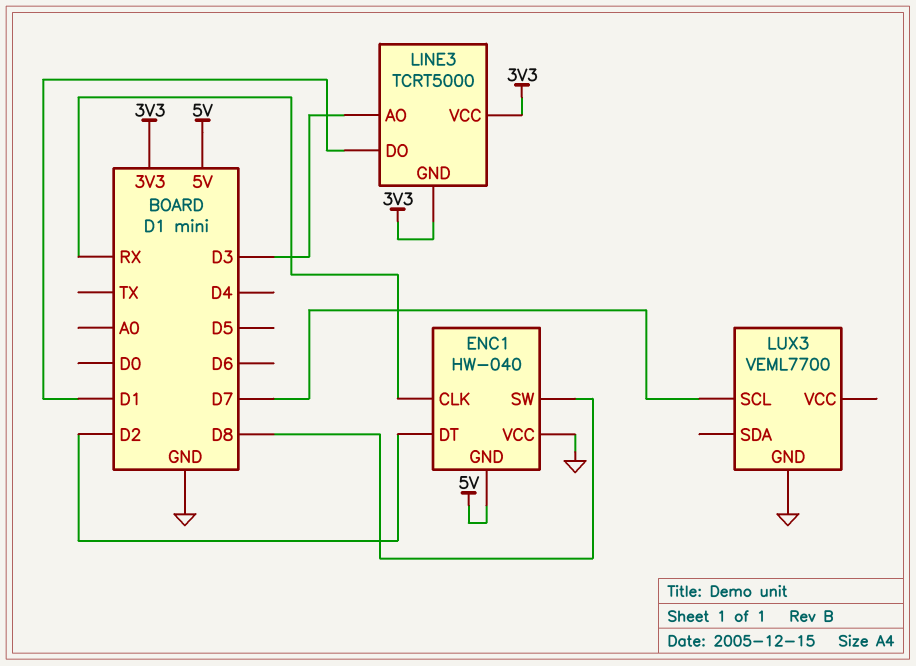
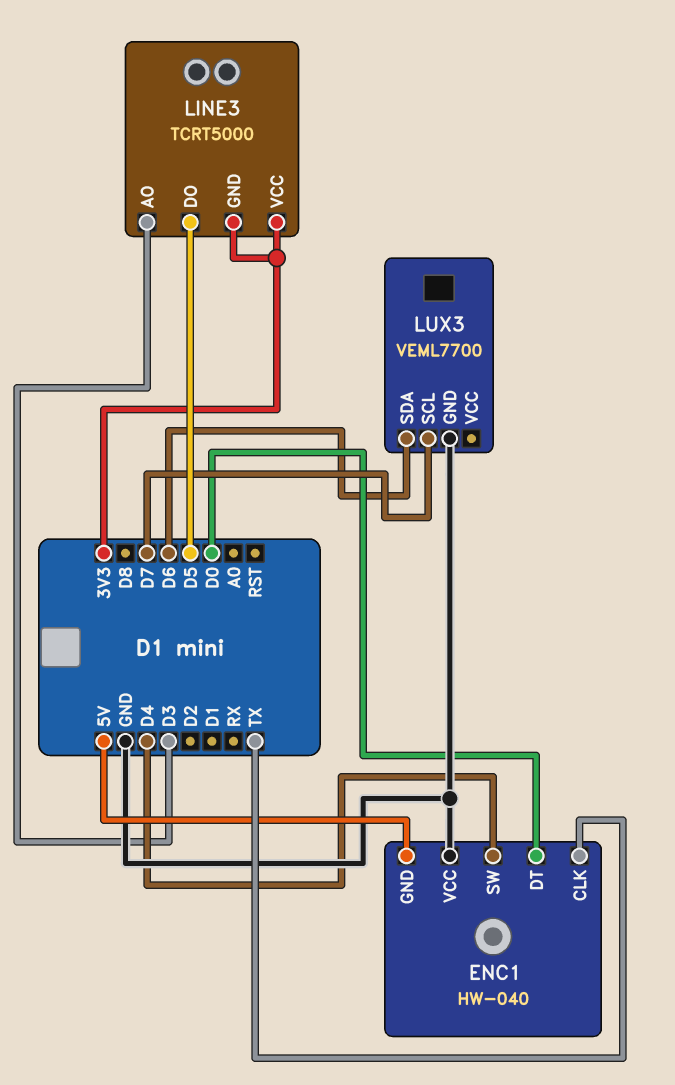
ENC1 pin CLK: RX -> TX
ENC1 pin DT: D2 -> D0
ENC1 pin SW: D8 -> D4
LINE3 pin DO: D1 -> D5
LUX3 pin SDA: none -> D6

